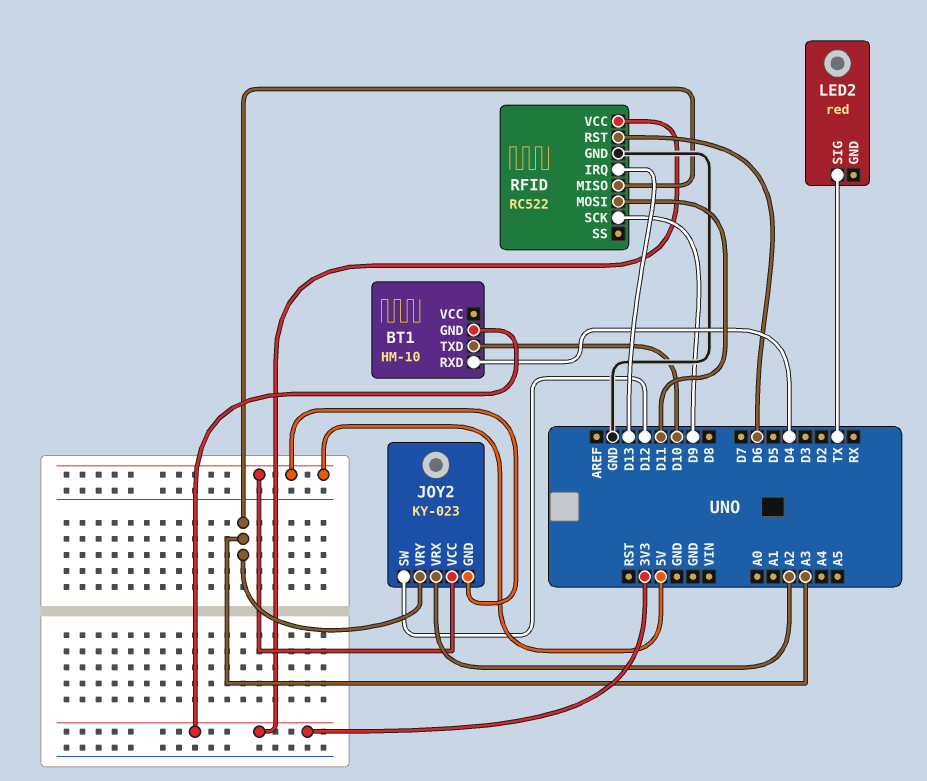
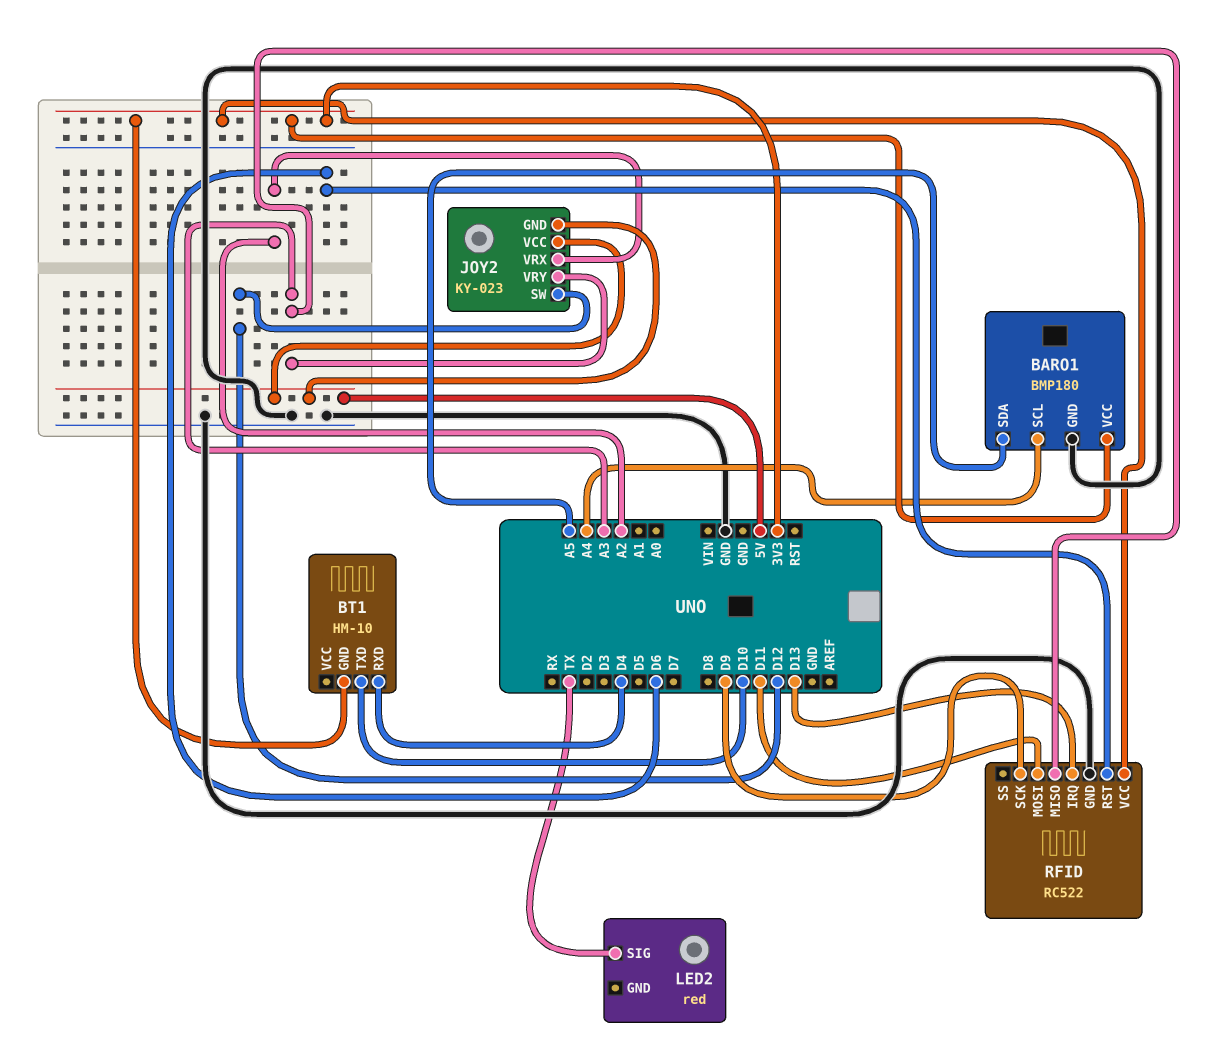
BARO1: none -> BMP180
BARO1 pin GND: none -> GND
BARO1 pin SCL: none -> A4
BARO1 pin SDA: none -> A5
BARO1 pin VCC: none -> 3V3

